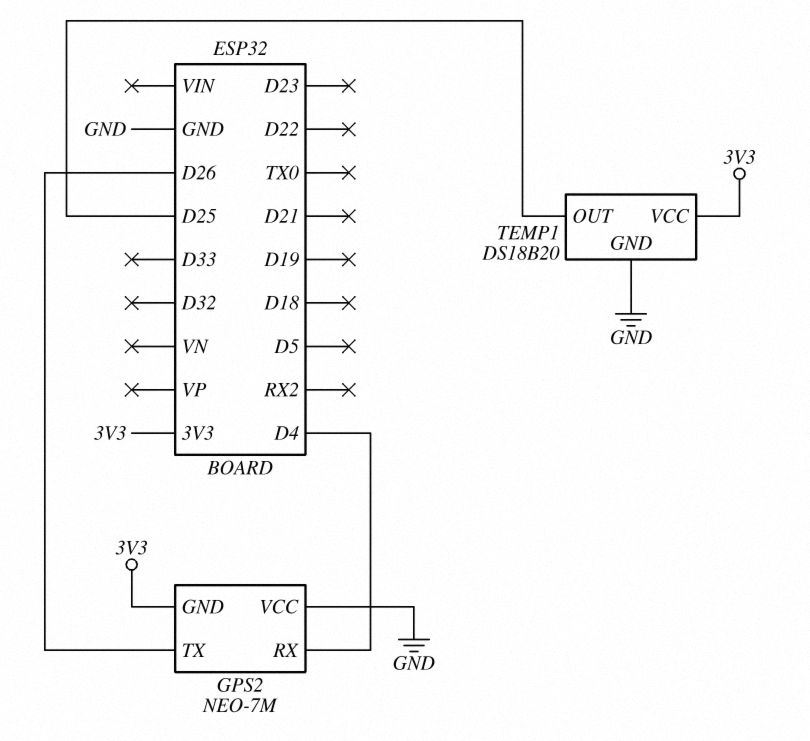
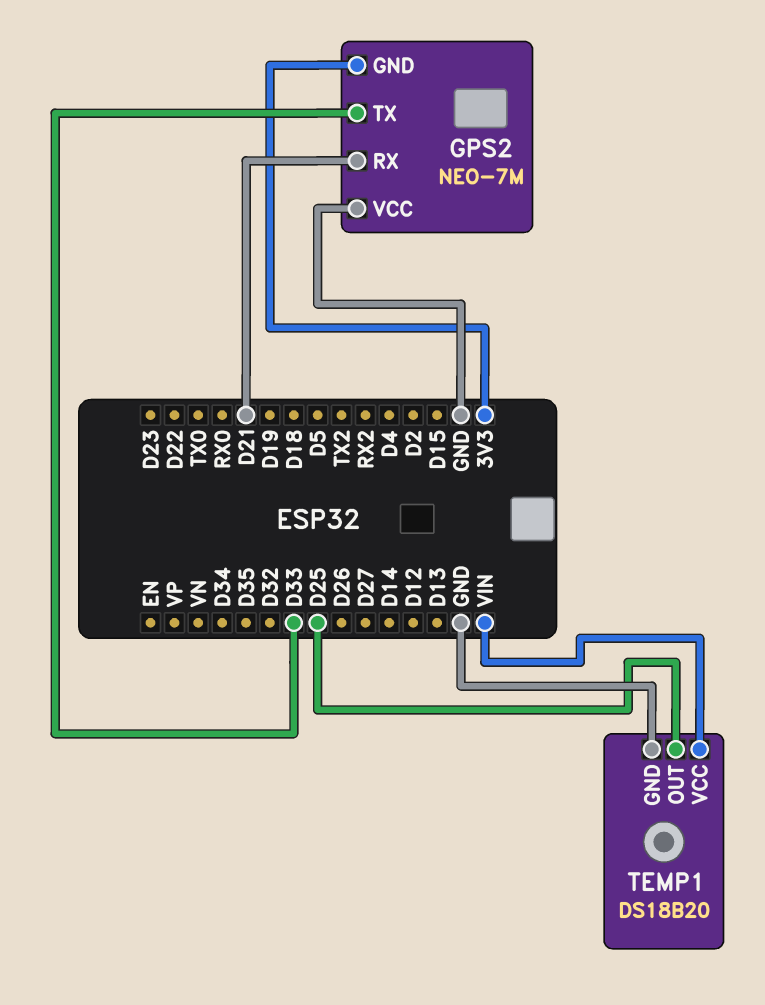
GPS2 pin RX: D4 -> D21
GPS2 pin TX: D26 -> D33
TEMP1 pin VCC: 3V3 -> VIN

